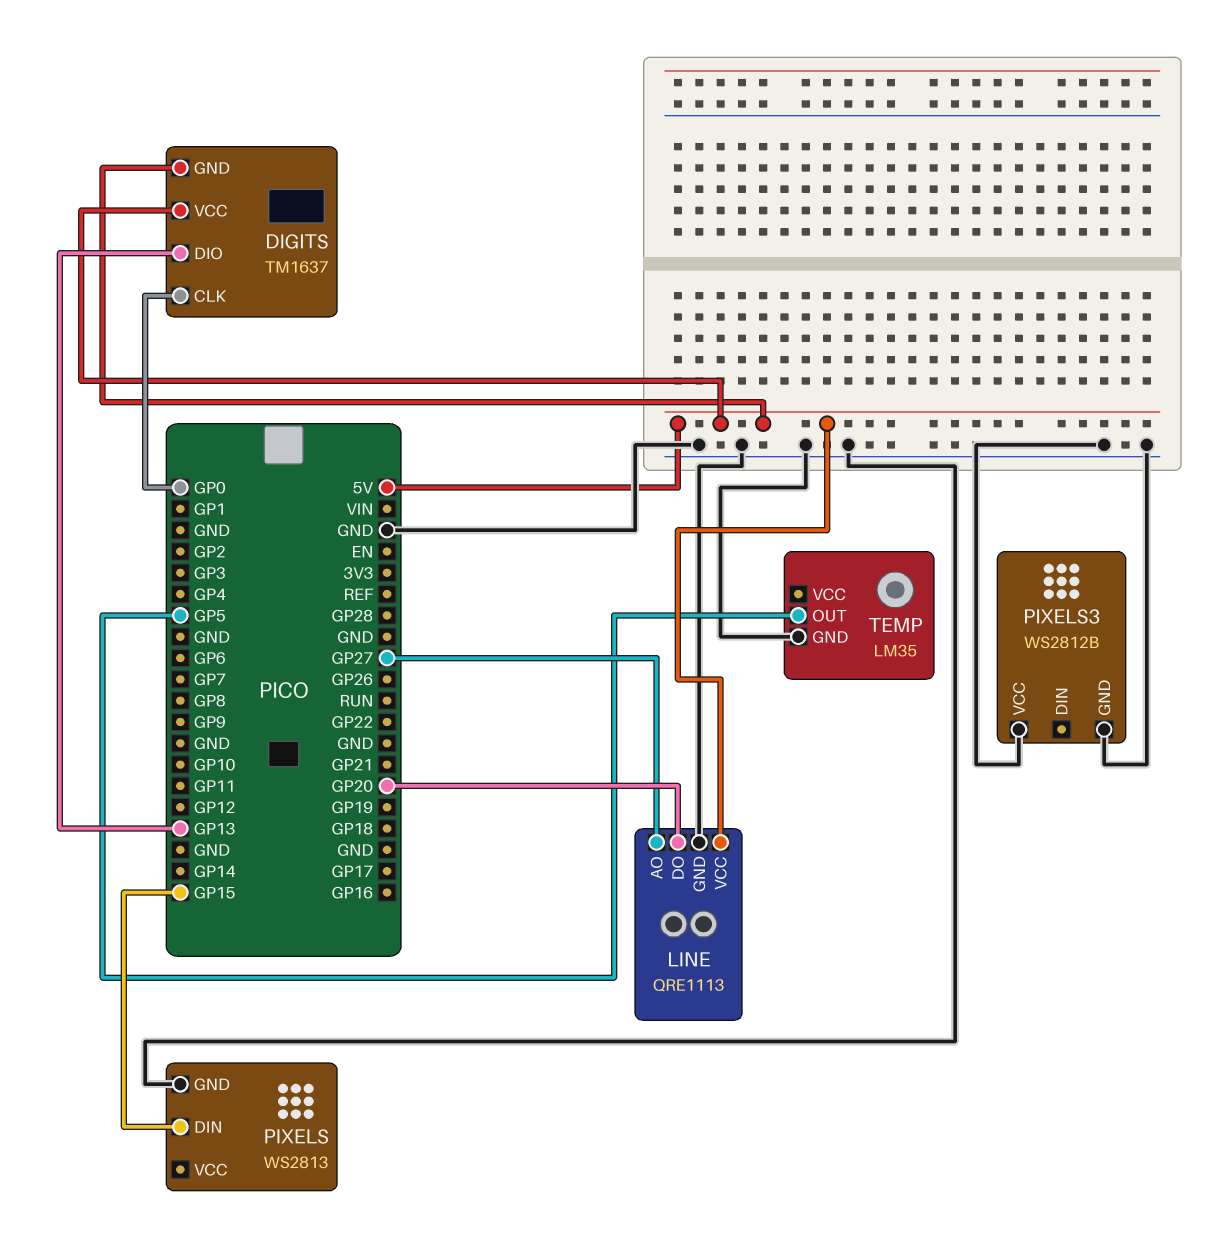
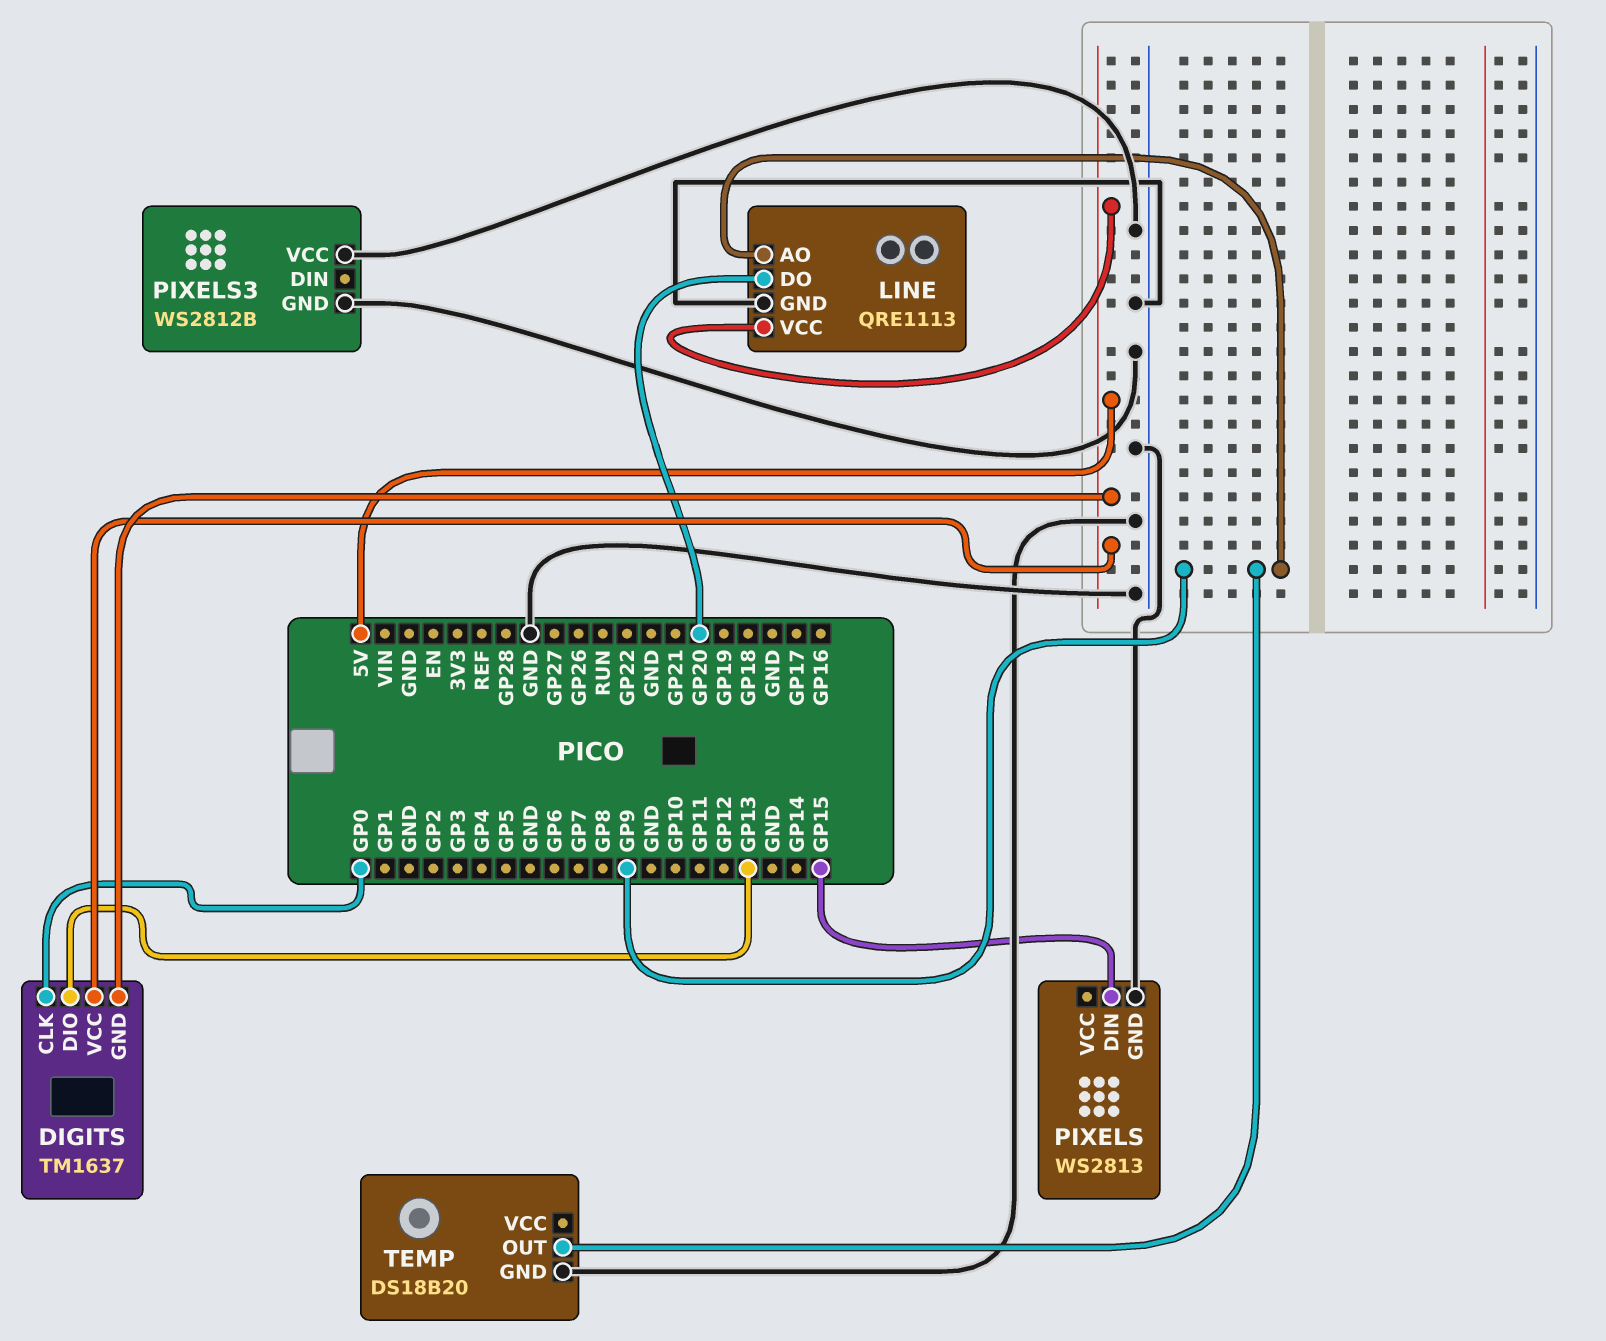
LINE pin AO: GP27 -> GP9
TEMP: LM35 -> DS18B20
TEMP pin OUT: GP5 -> GP9

